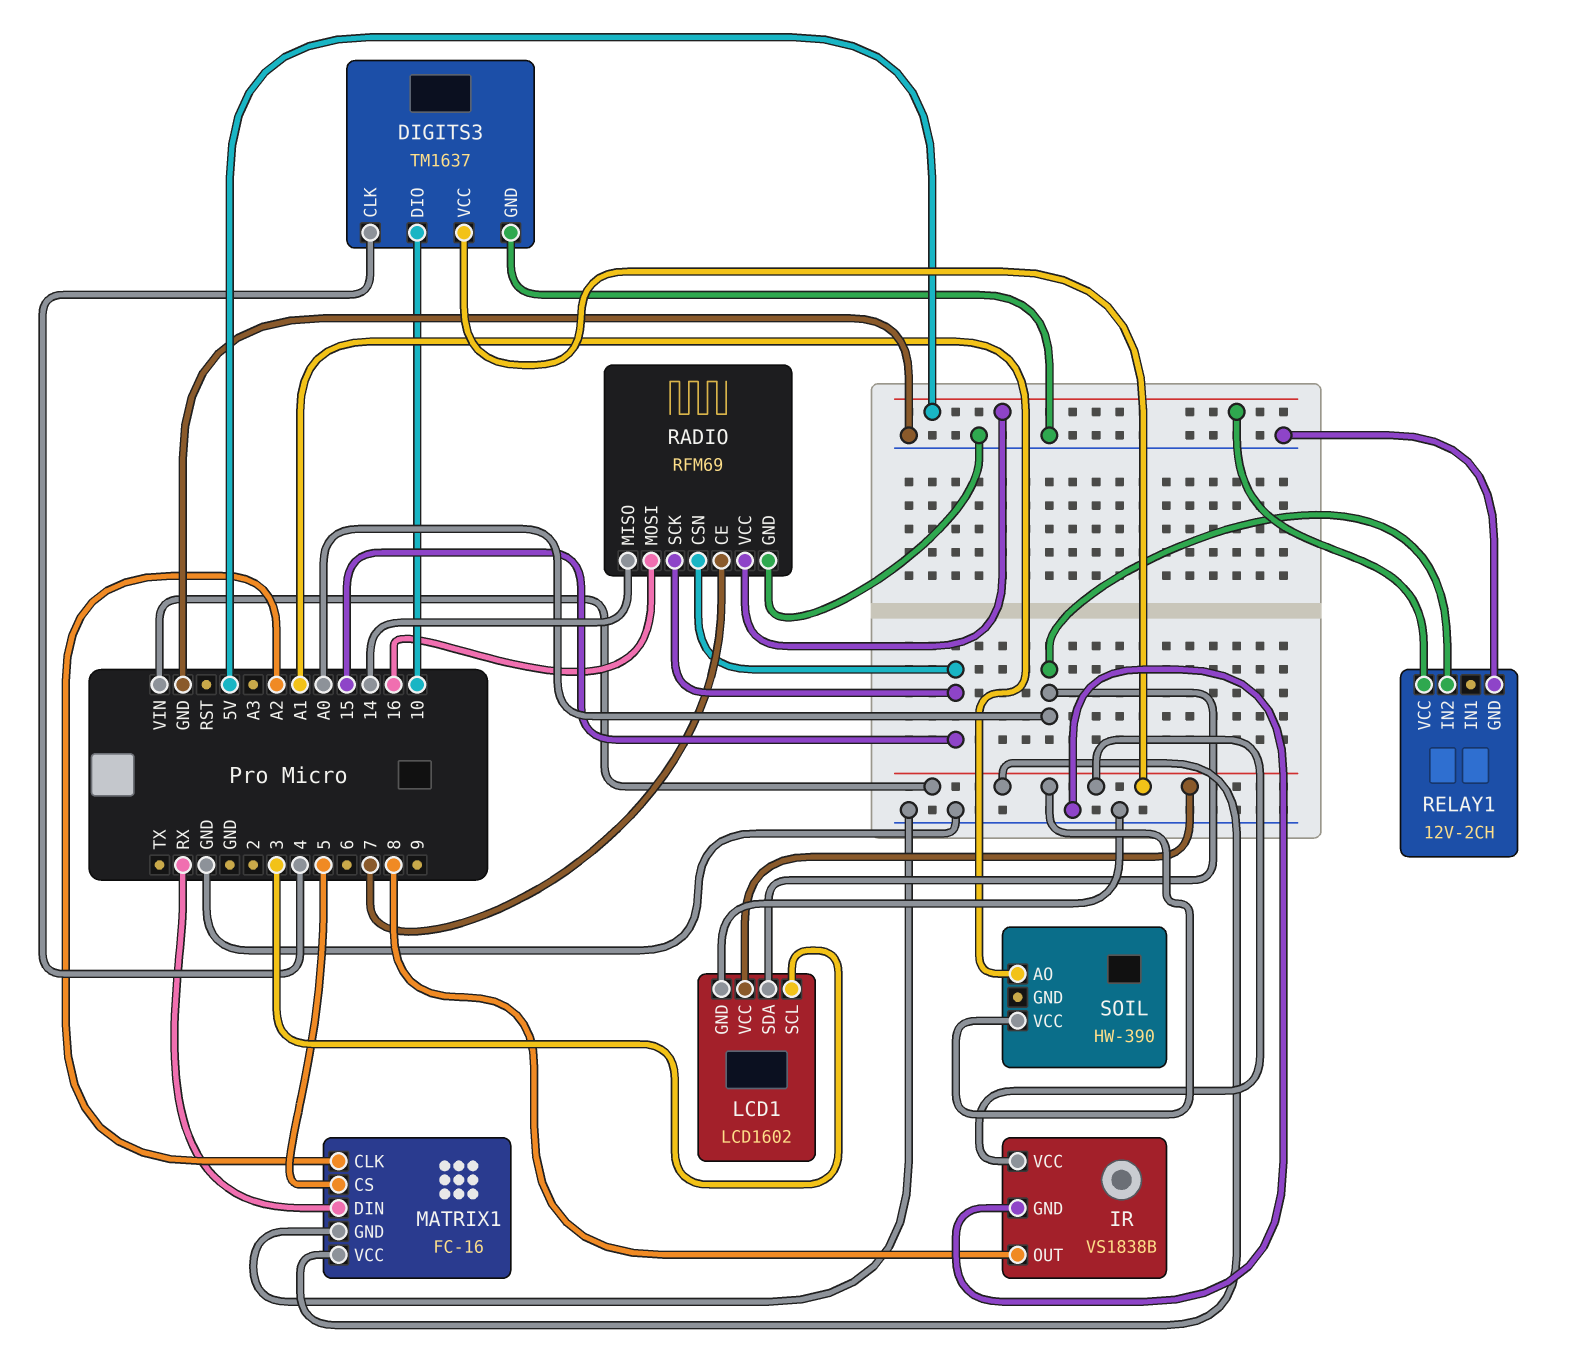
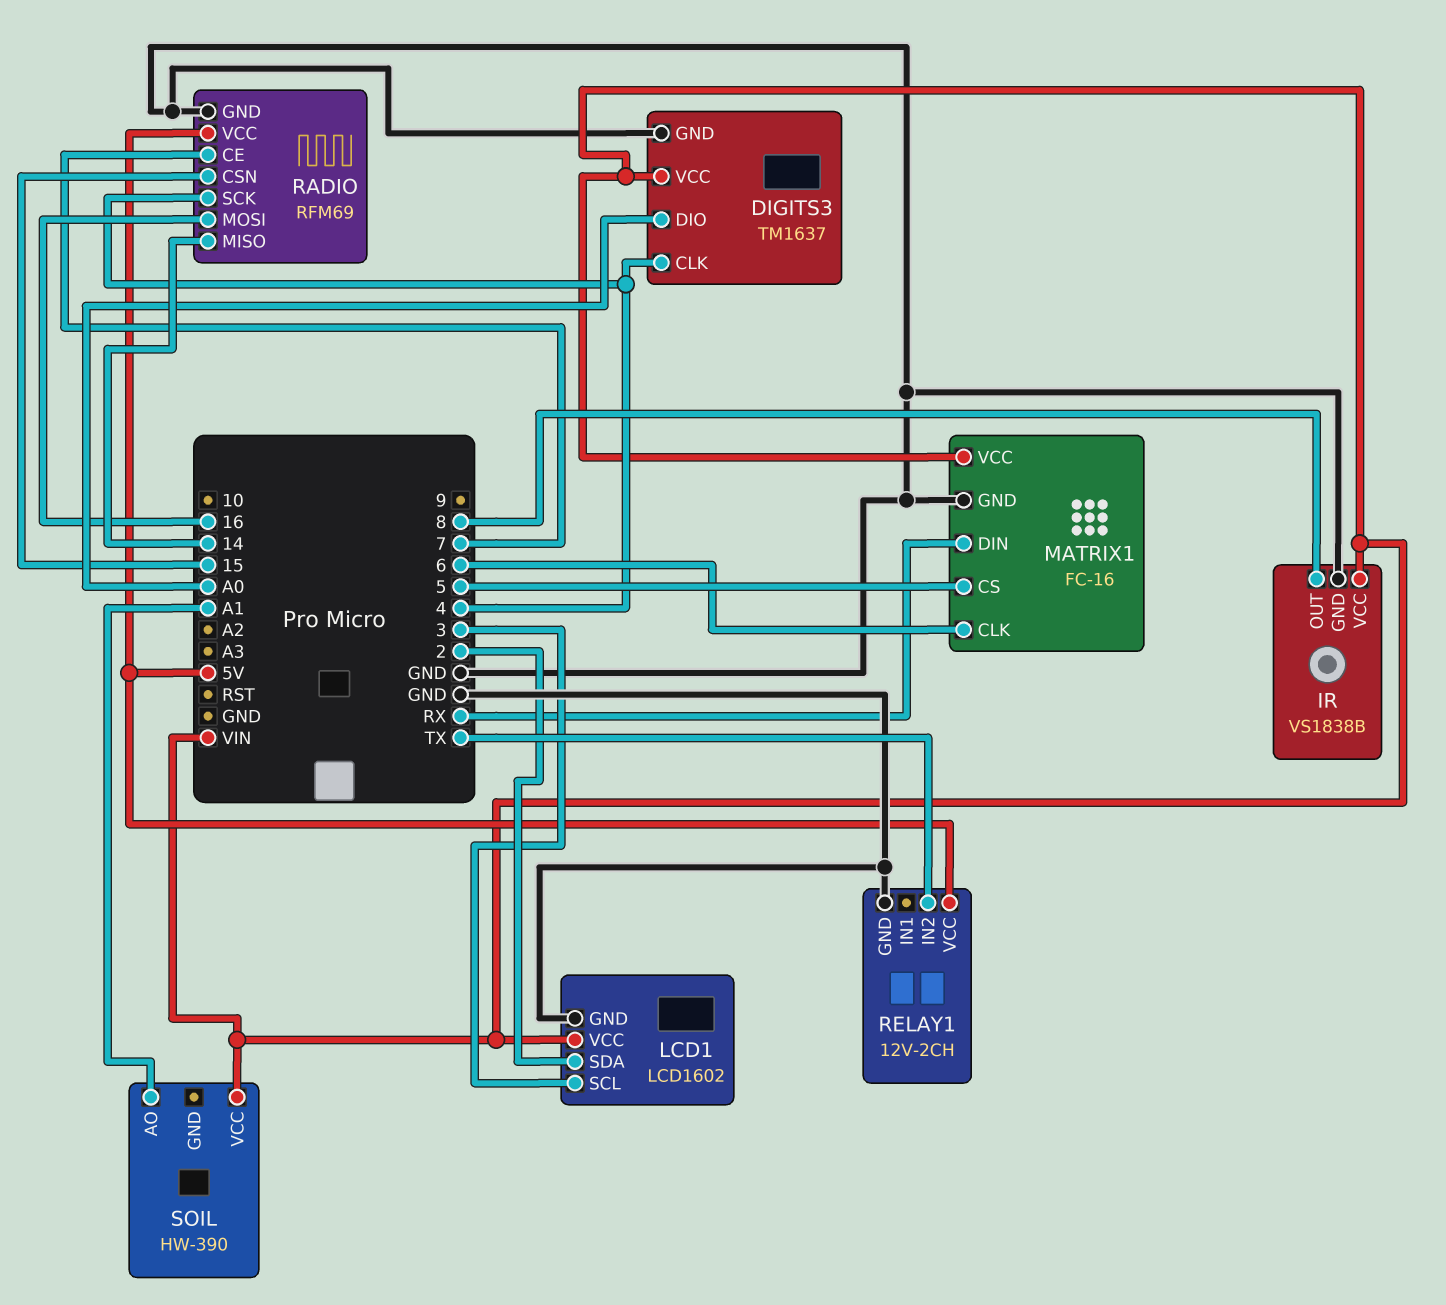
DIGITS3 pin DIO: 10 -> A0
LCD1 pin SDA: A0 -> 2
MATRIX1 pin CLK: A2 -> 6
RADIO pin SCK: 15 -> 4
RELAY1 pin IN2: A0 -> TX

